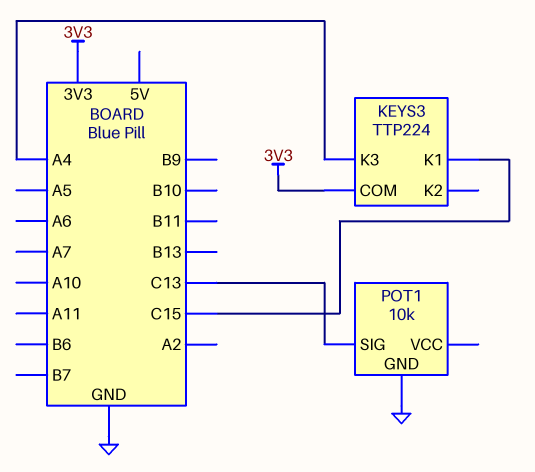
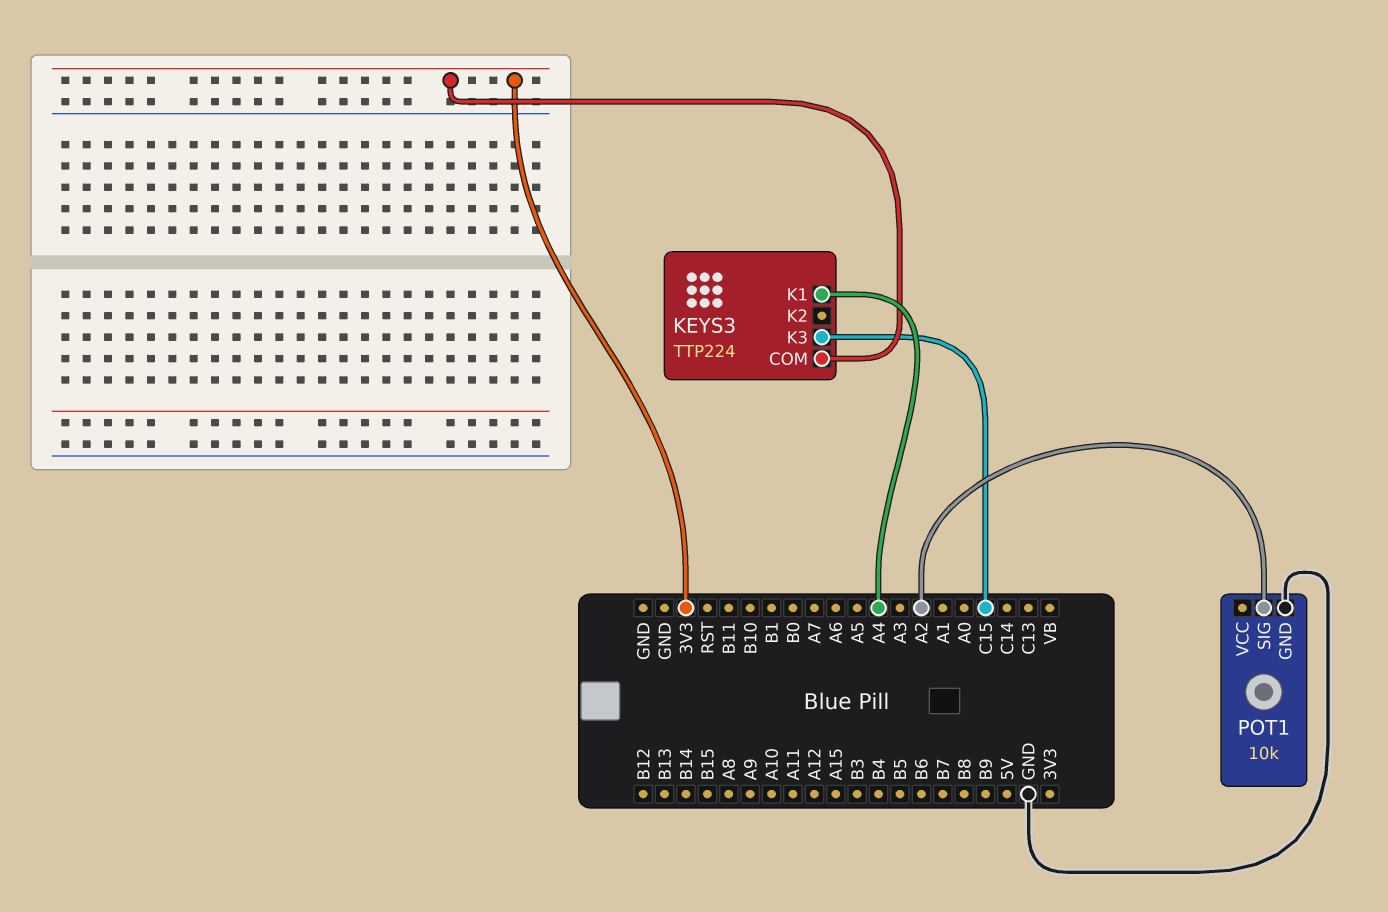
KEYS3 pin K1: C15 -> A4
KEYS3 pin K3: A4 -> C15
POT1 pin SIG: C13 -> A2

